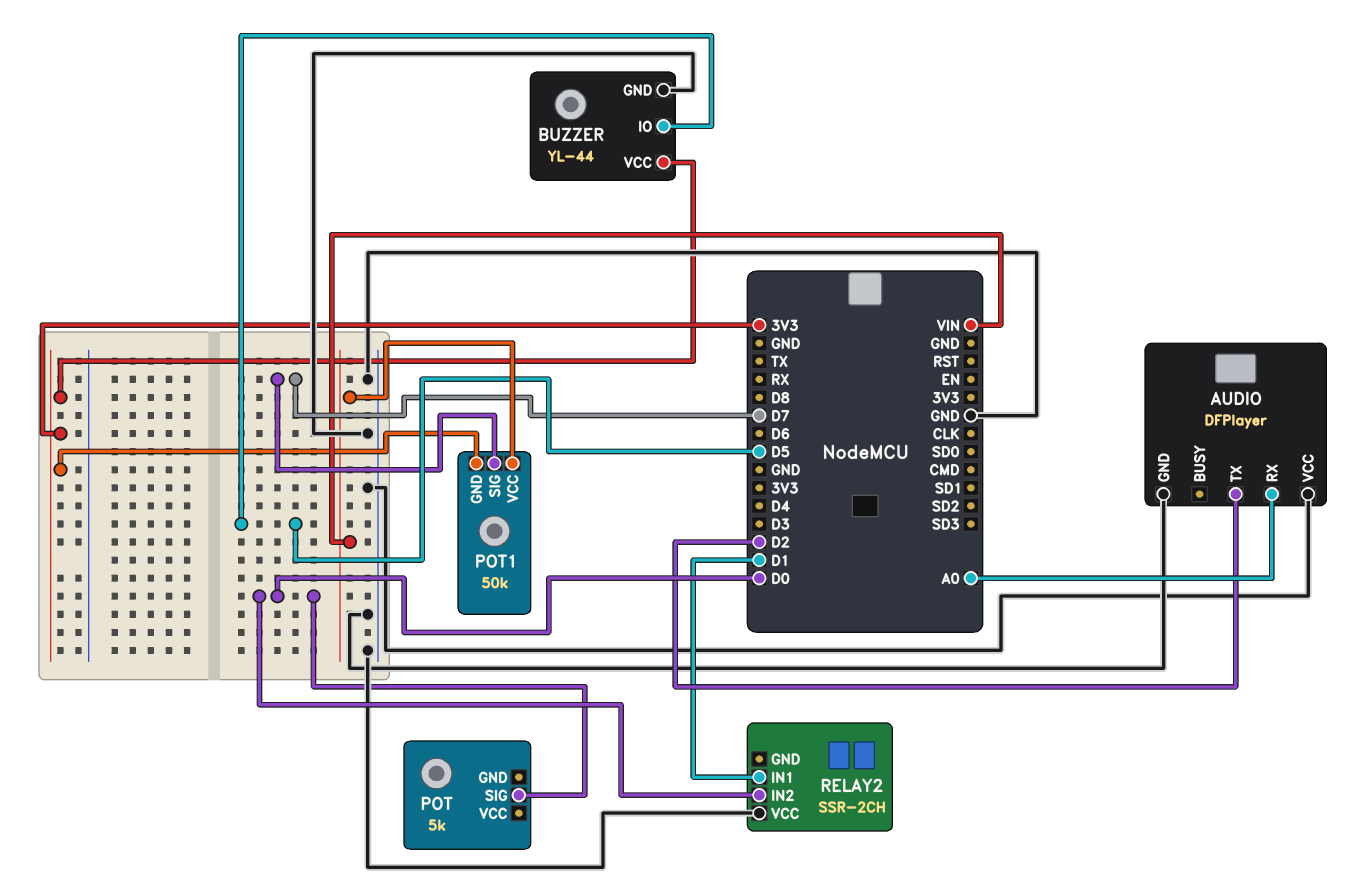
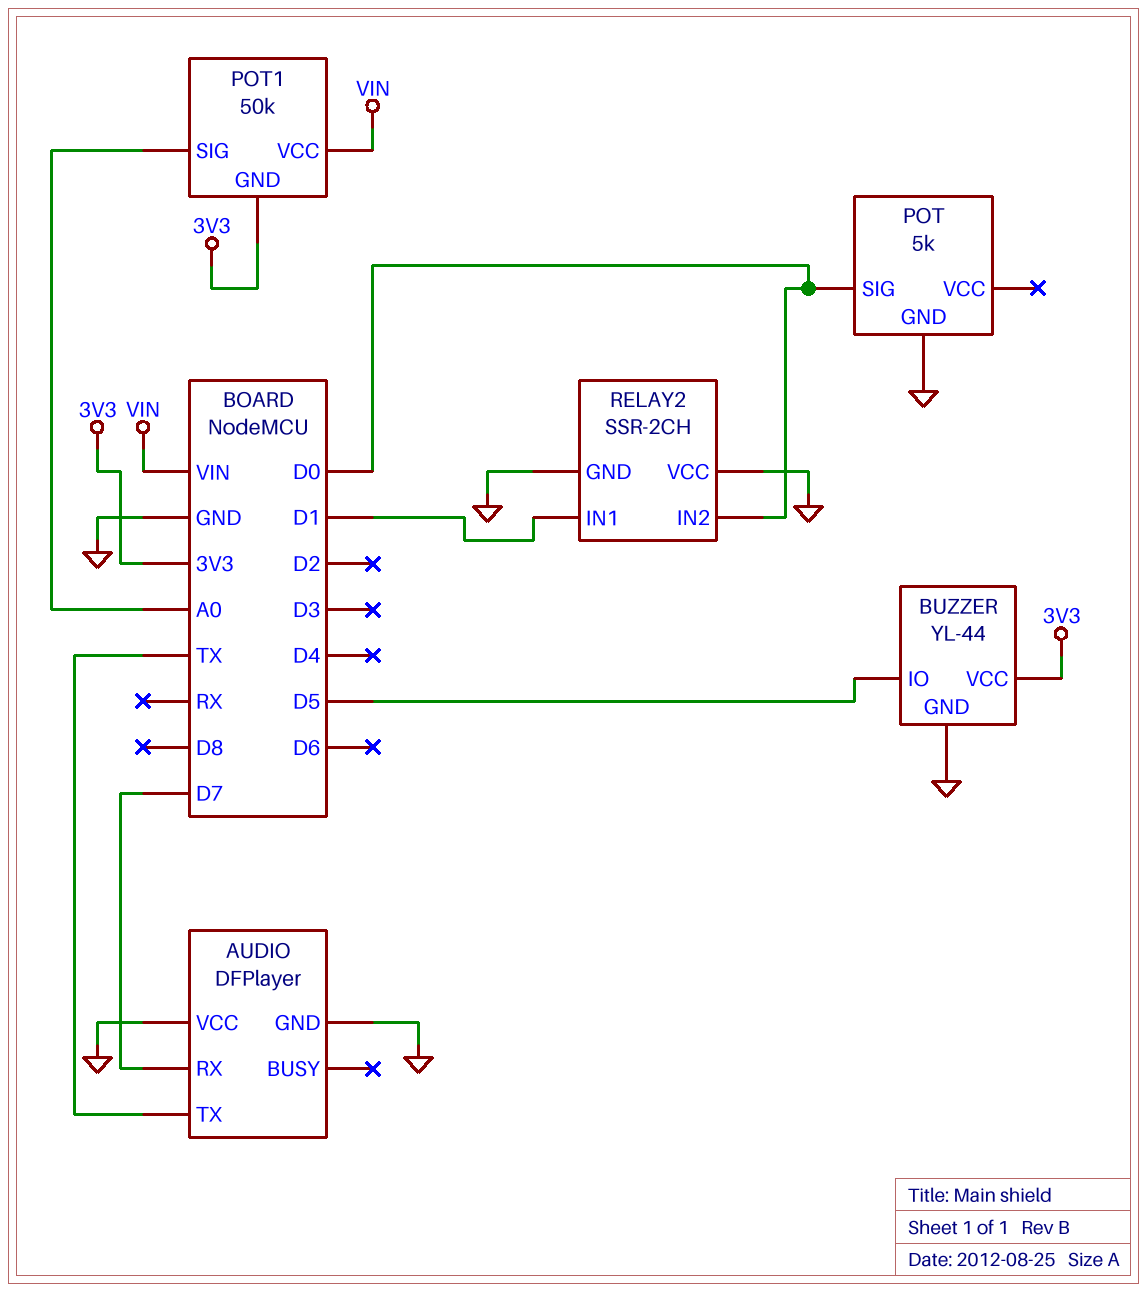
AUDIO pin RX: A0 -> D7
AUDIO pin TX: D2 -> TX
POT pin GND: none -> GND
POT1 pin SIG: D7 -> A0
RELAY2 pin GND: none -> GND

